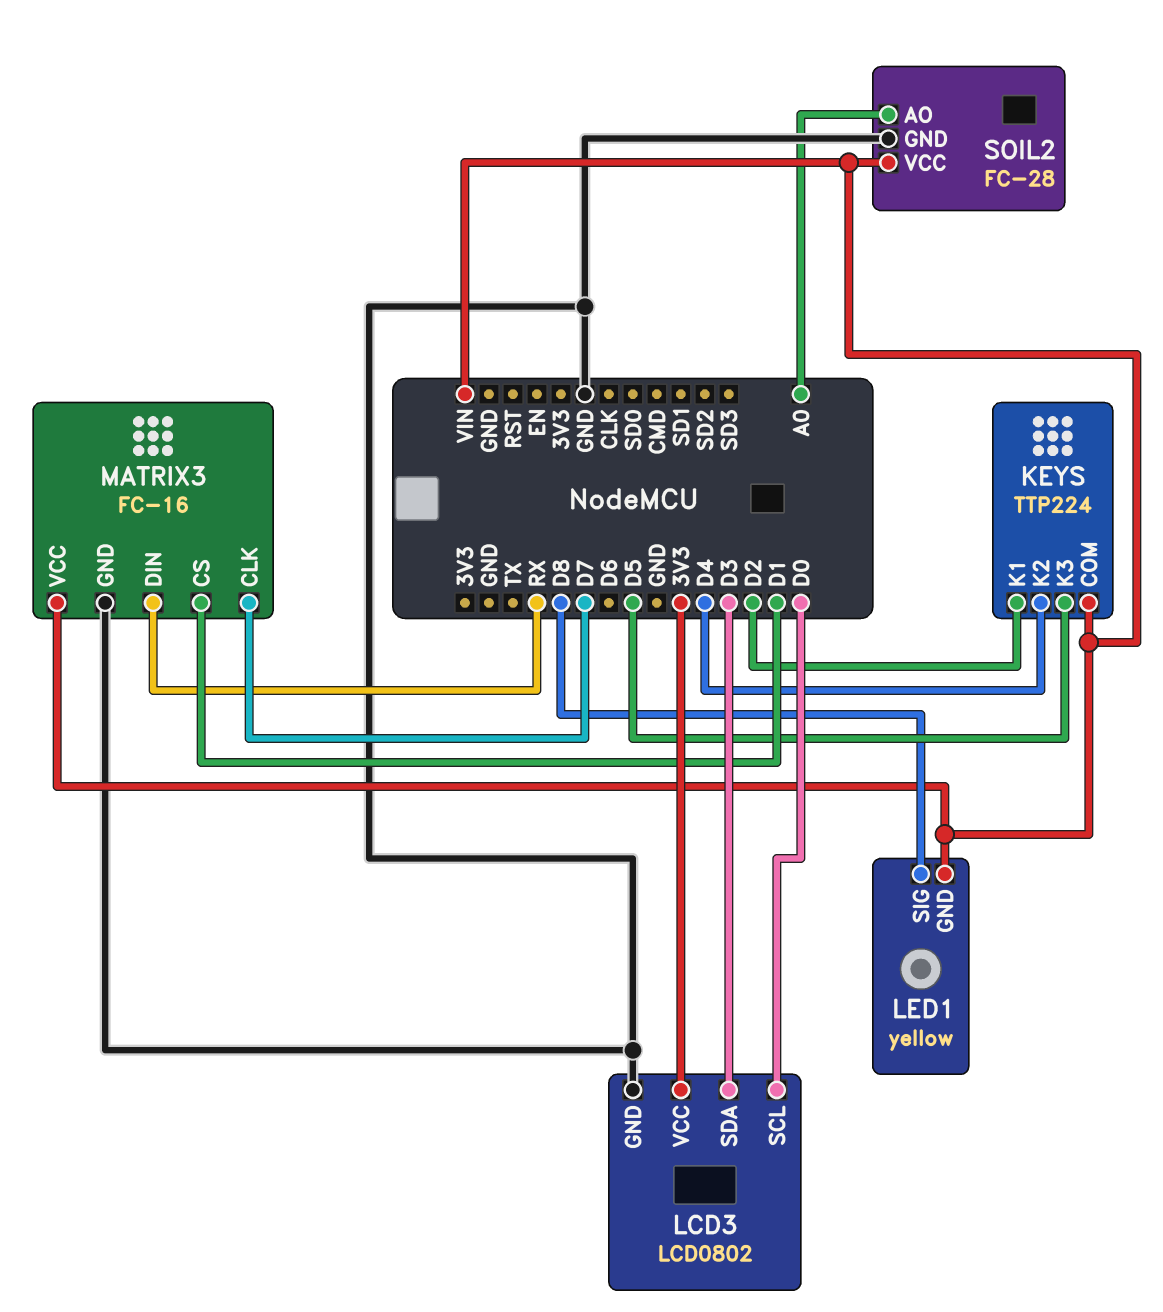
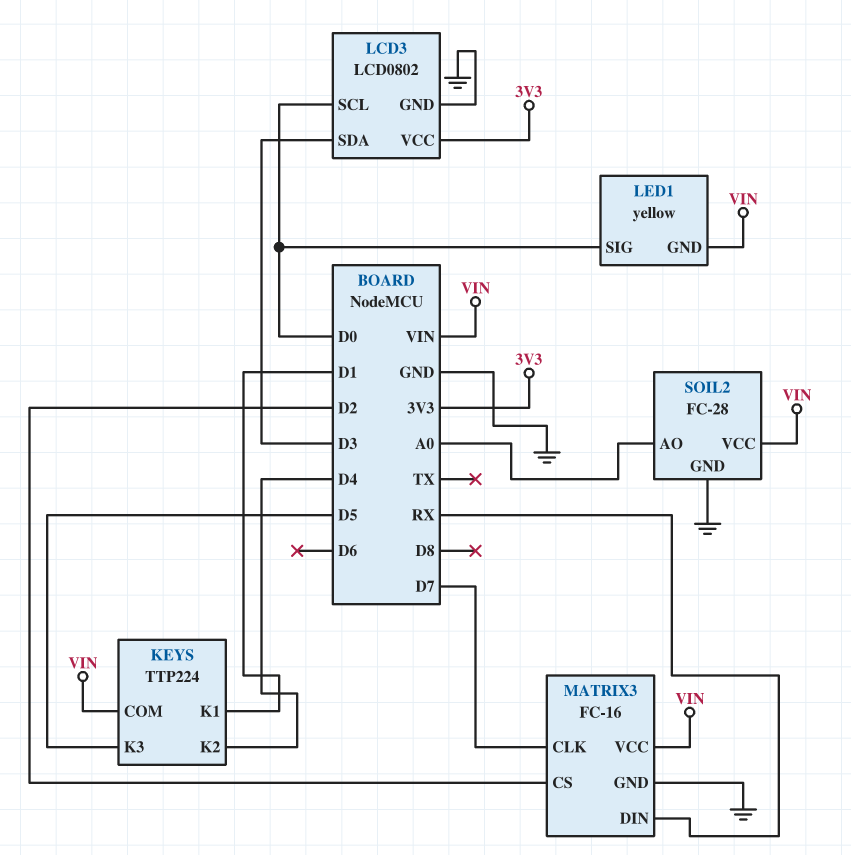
KEYS pin K1: D2 -> D1
LED1 pin SIG: D8 -> D0
MATRIX3 pin CS: D1 -> D2

